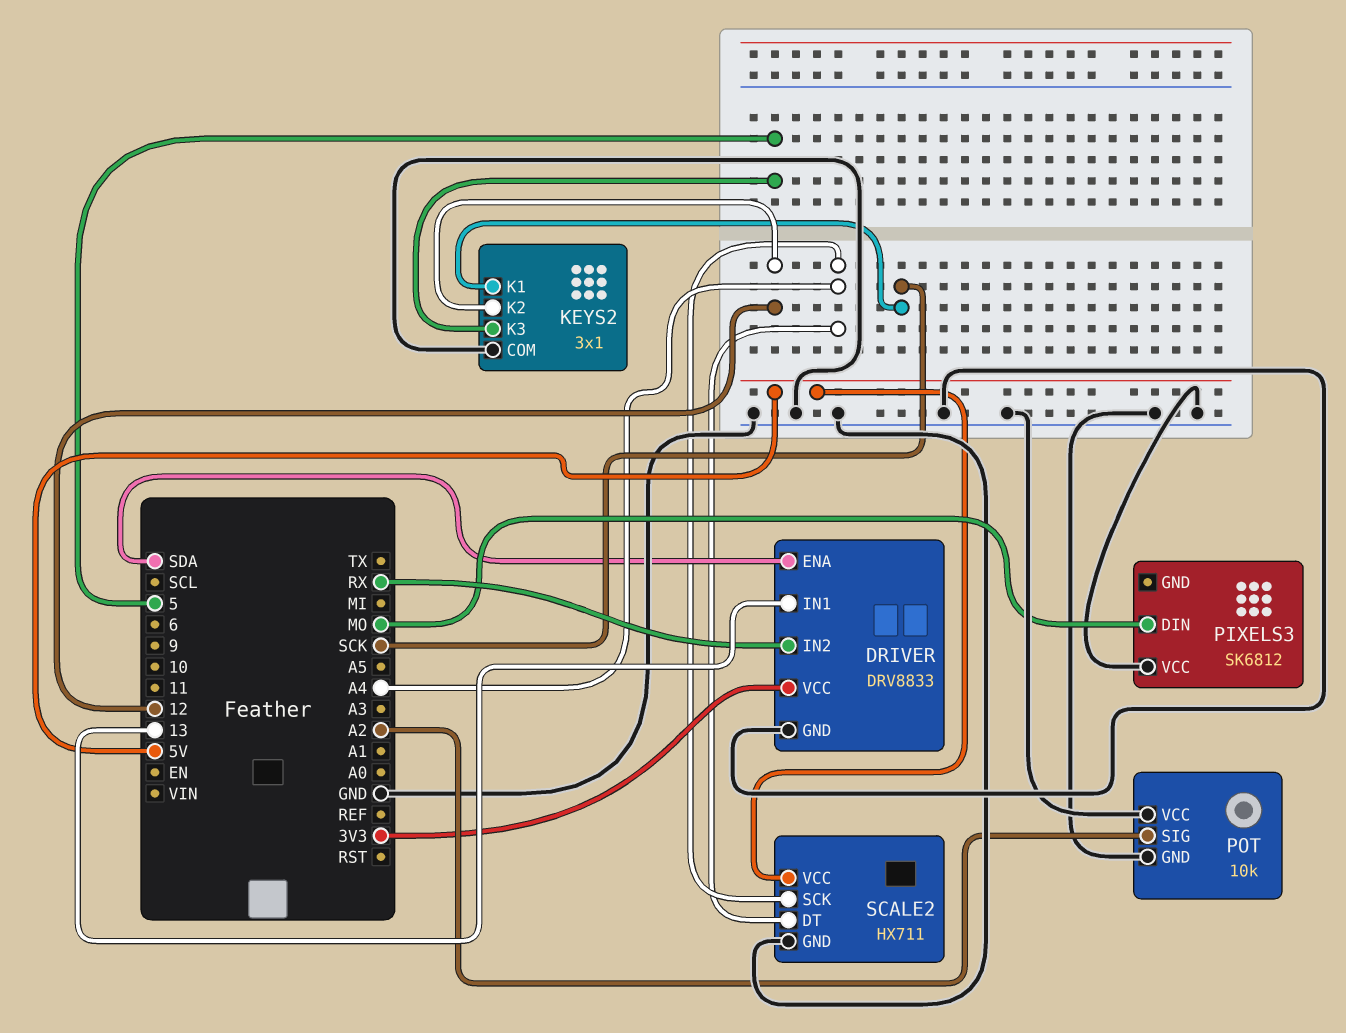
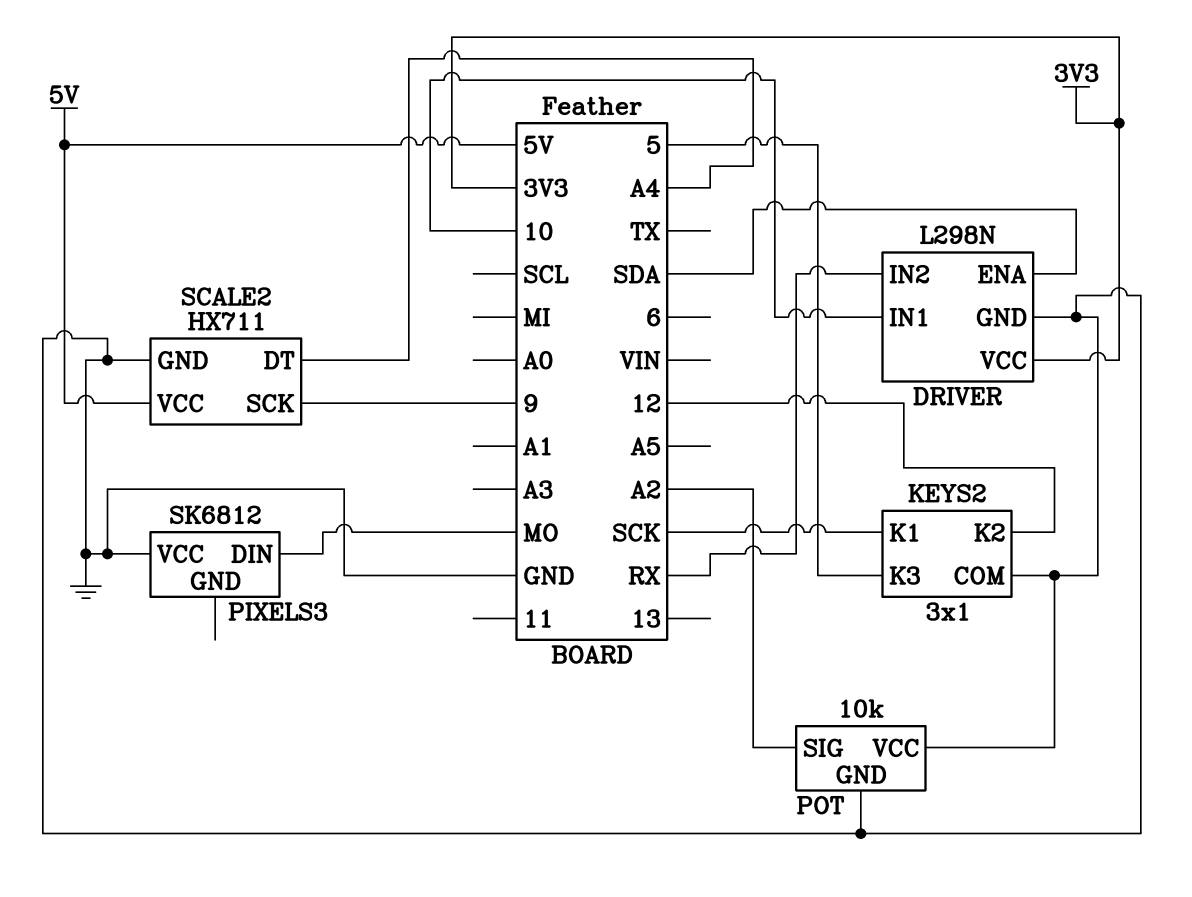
DRIVER: DRV8833 -> L298N
DRIVER pin IN1: 13 -> 10
SCALE2 pin SCK: A4 -> 9

